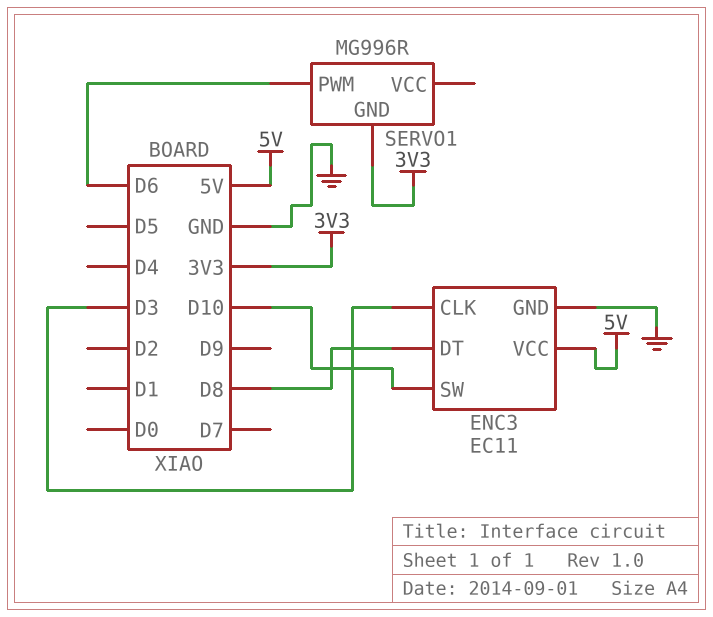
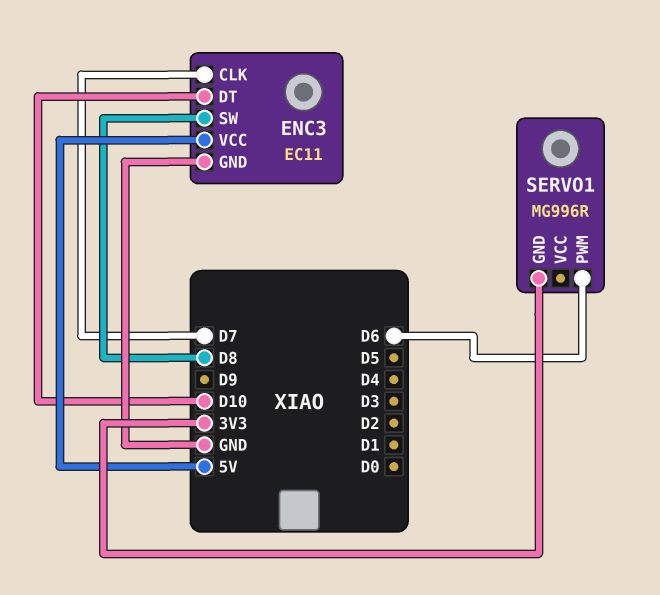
ENC3 pin CLK: D3 -> D7
ENC3 pin DT: D8 -> D10
ENC3 pin SW: D10 -> D8

